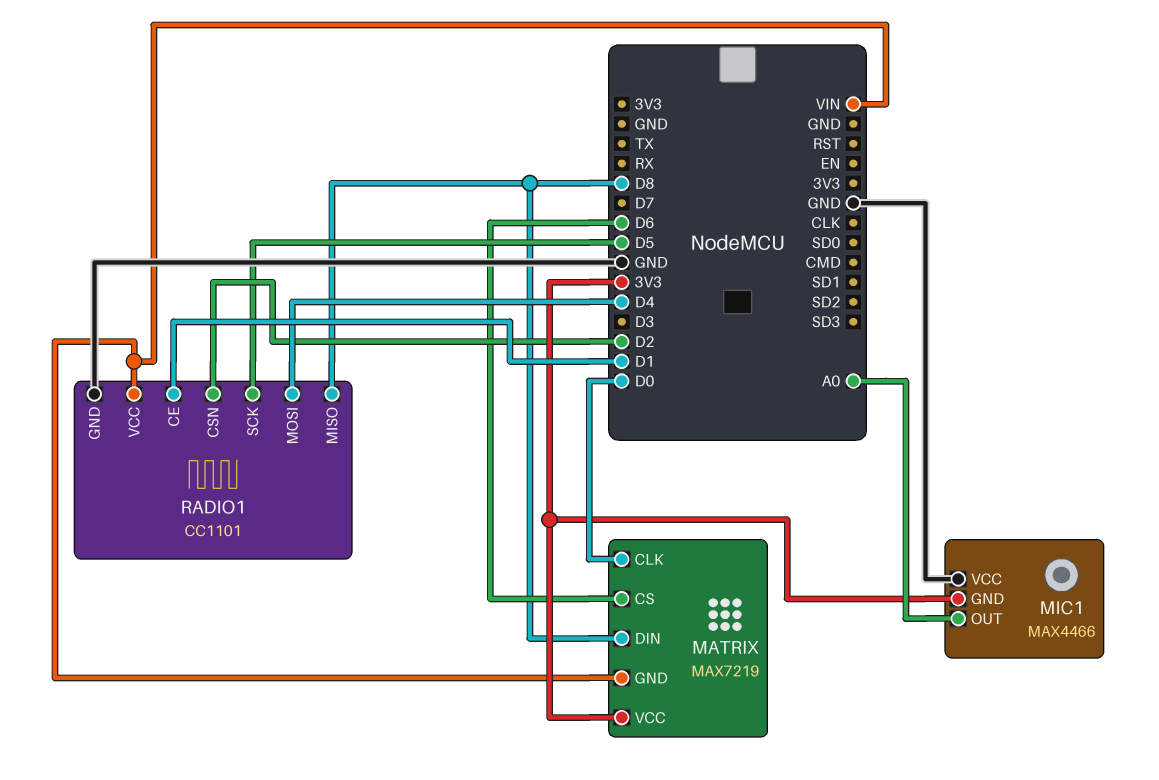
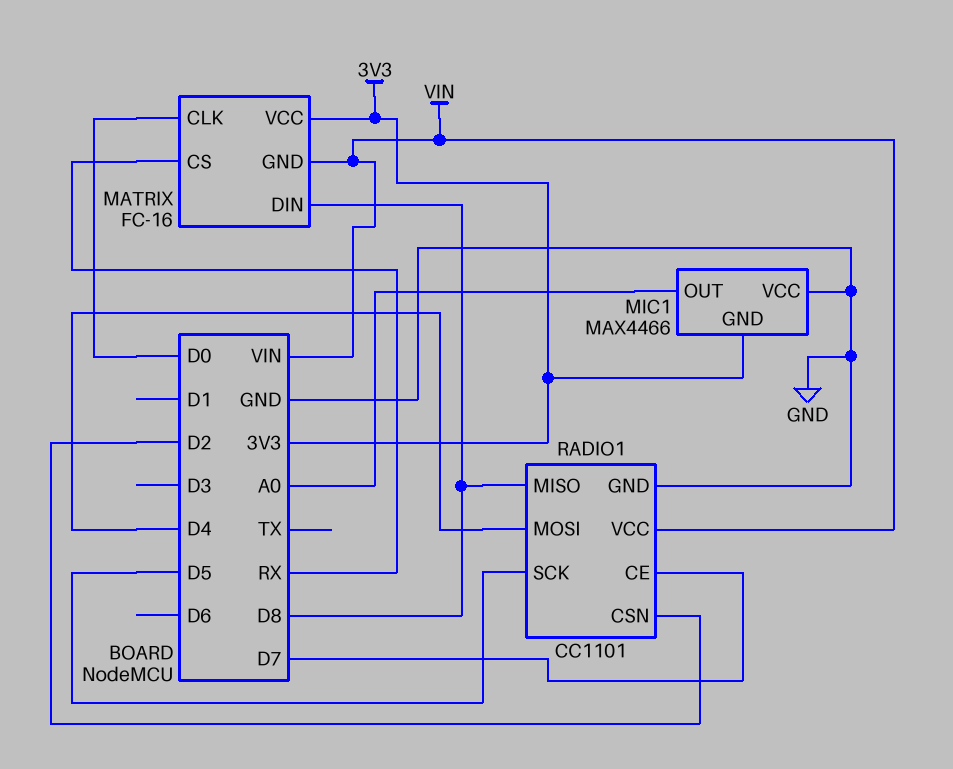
MATRIX: MAX7219 -> FC-16
MATRIX pin CS: D6 -> RX
RADIO1 pin CE: D1 -> D7

